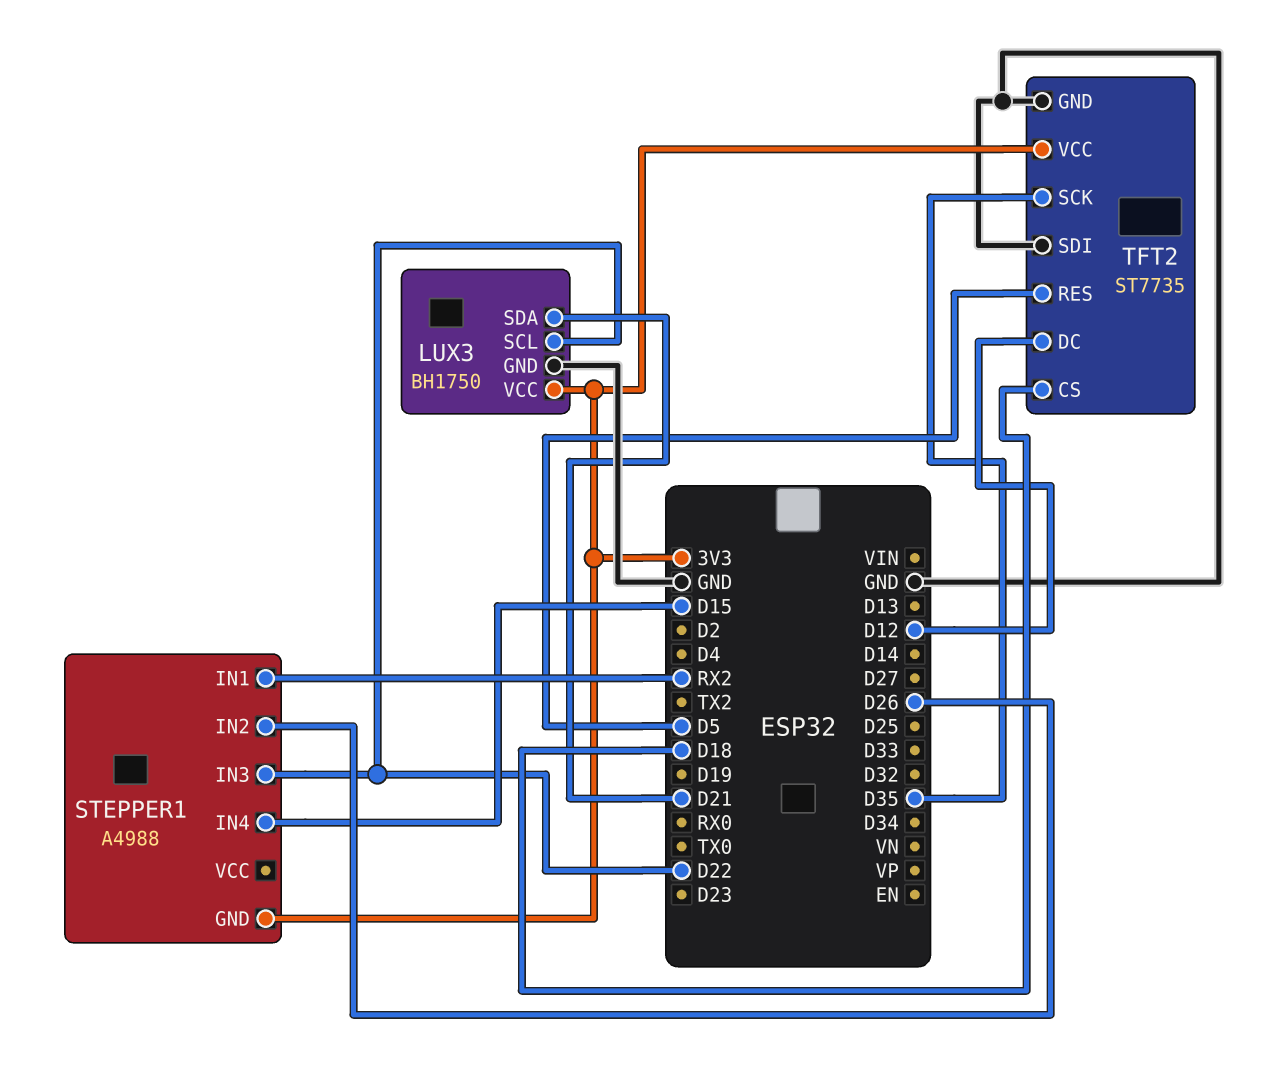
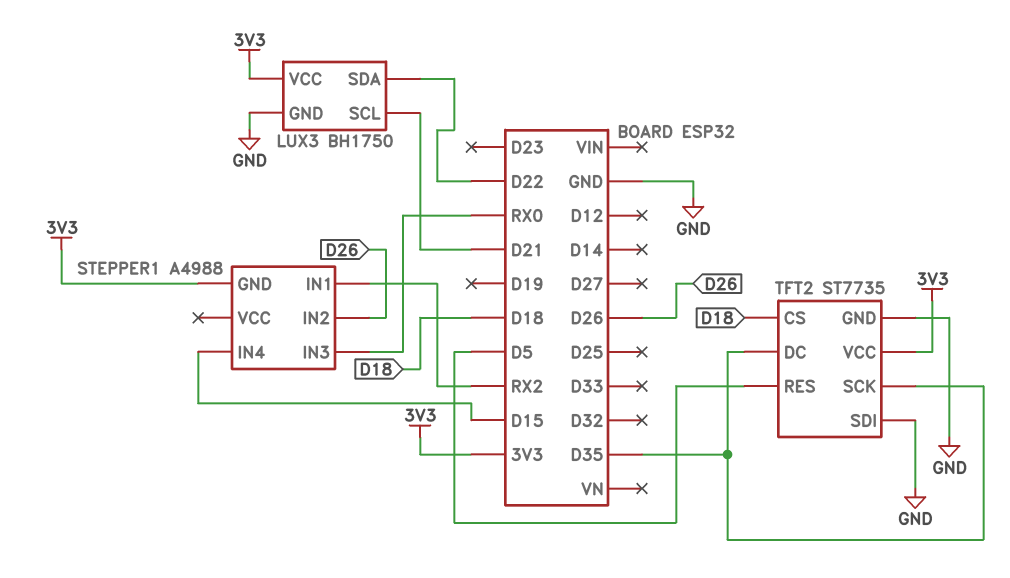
LUX3 pin SCL: D22 -> D21
LUX3 pin SDA: D21 -> D22
STEPPER1 pin IN3: D22 -> RX0
TFT2 pin DC: D12 -> D35

